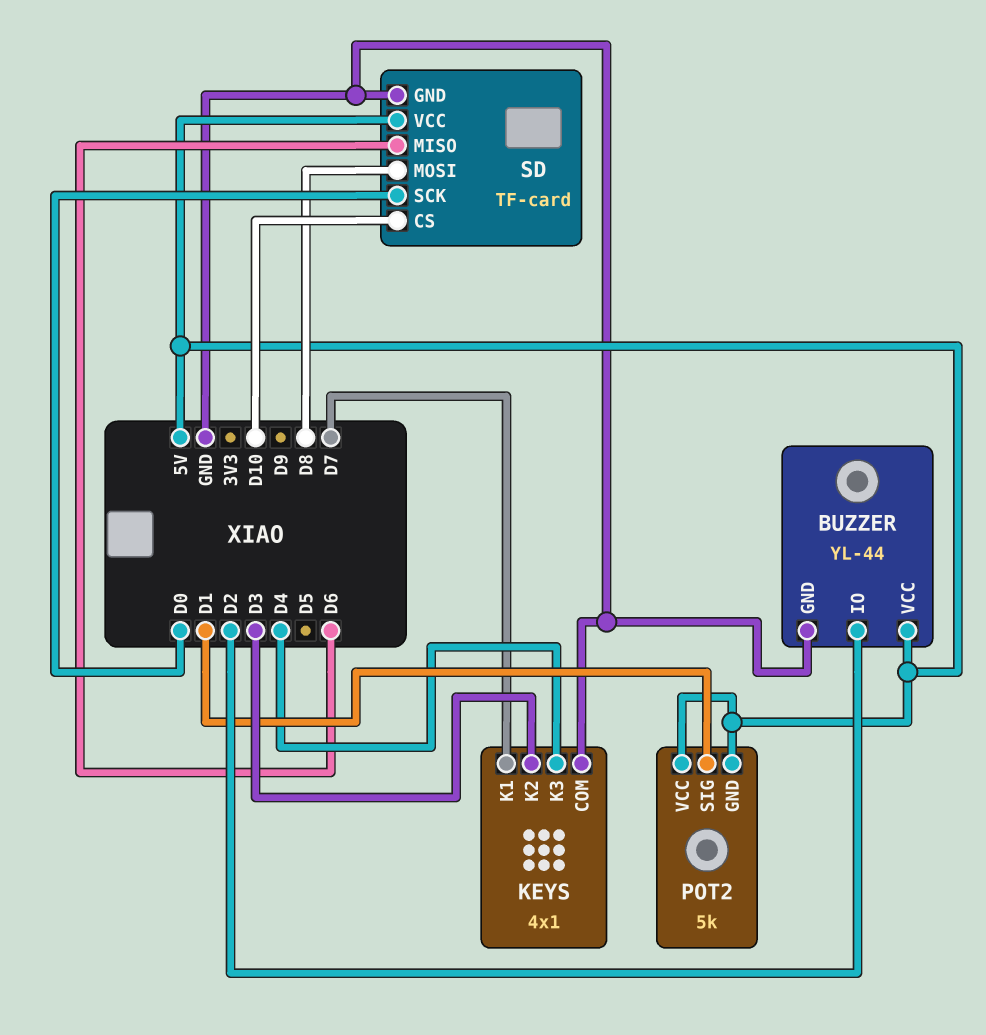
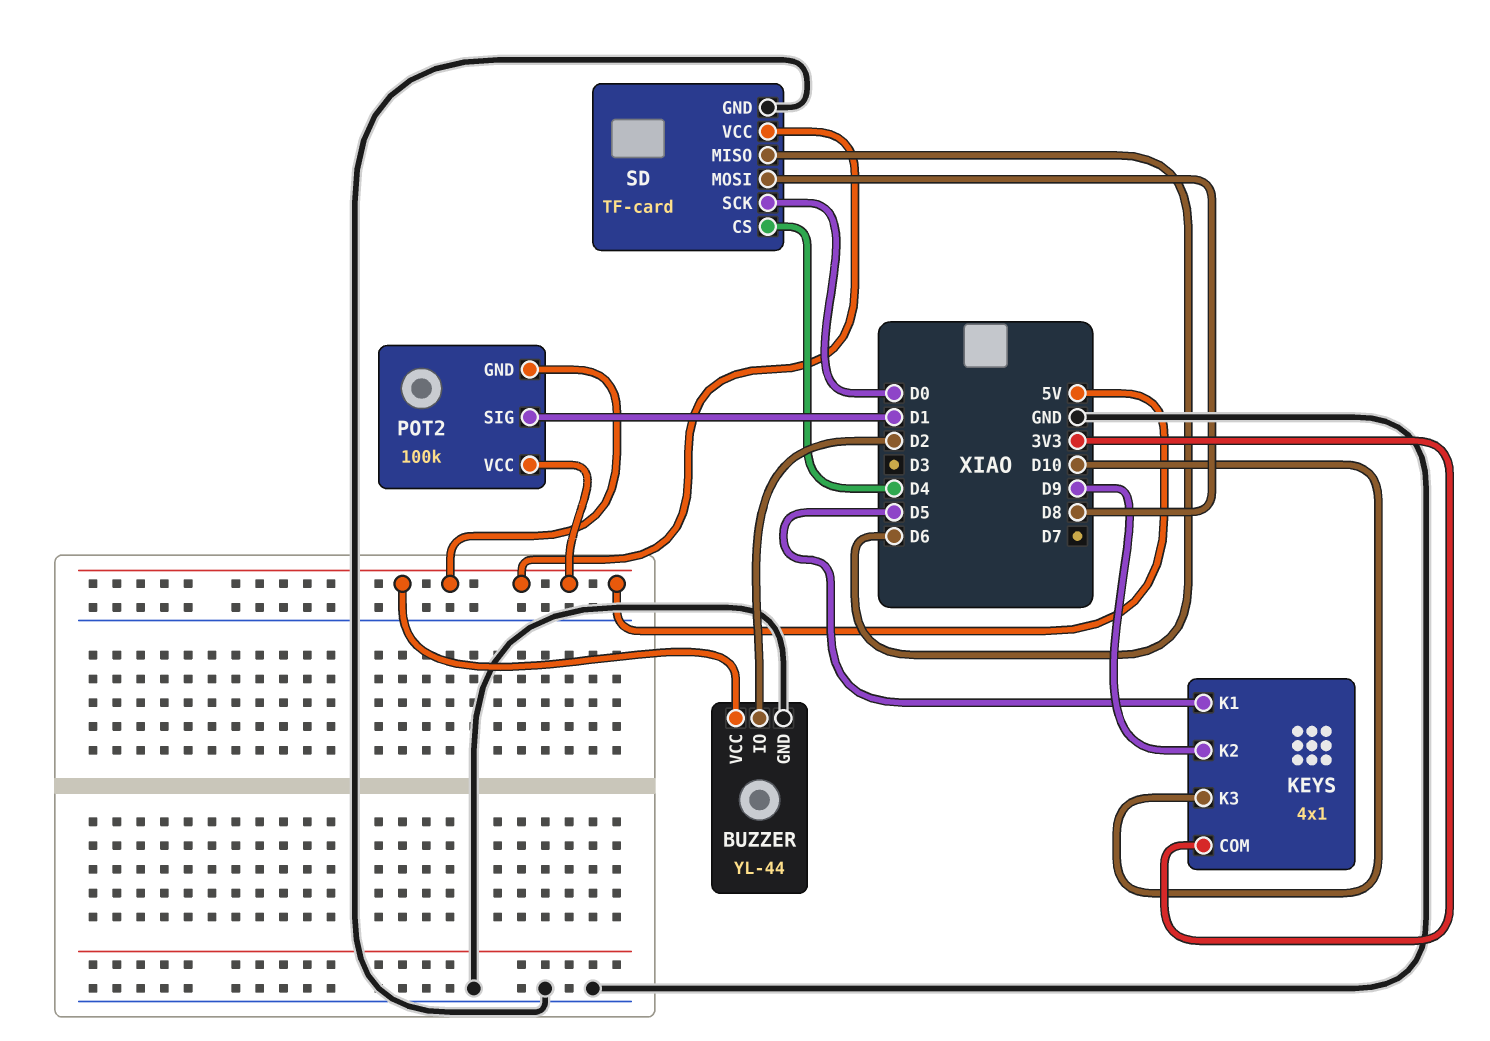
KEYS pin COM: GND -> 3V3
KEYS pin K1: D7 -> D5
KEYS pin K2: D3 -> D9
KEYS pin K3: D4 -> D10
POT2: 5k -> 100k
SD pin CS: D10 -> D4

